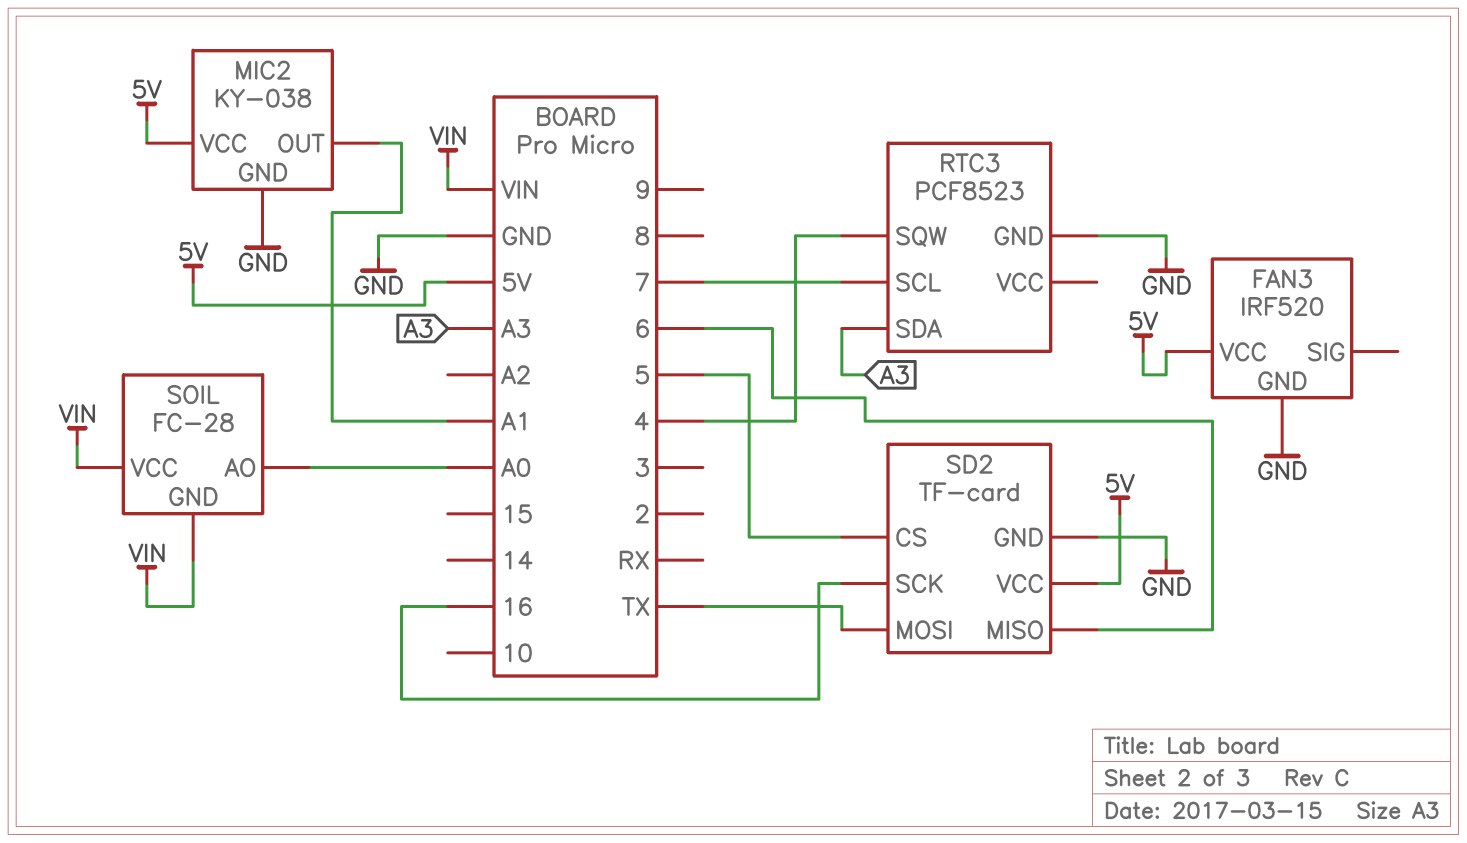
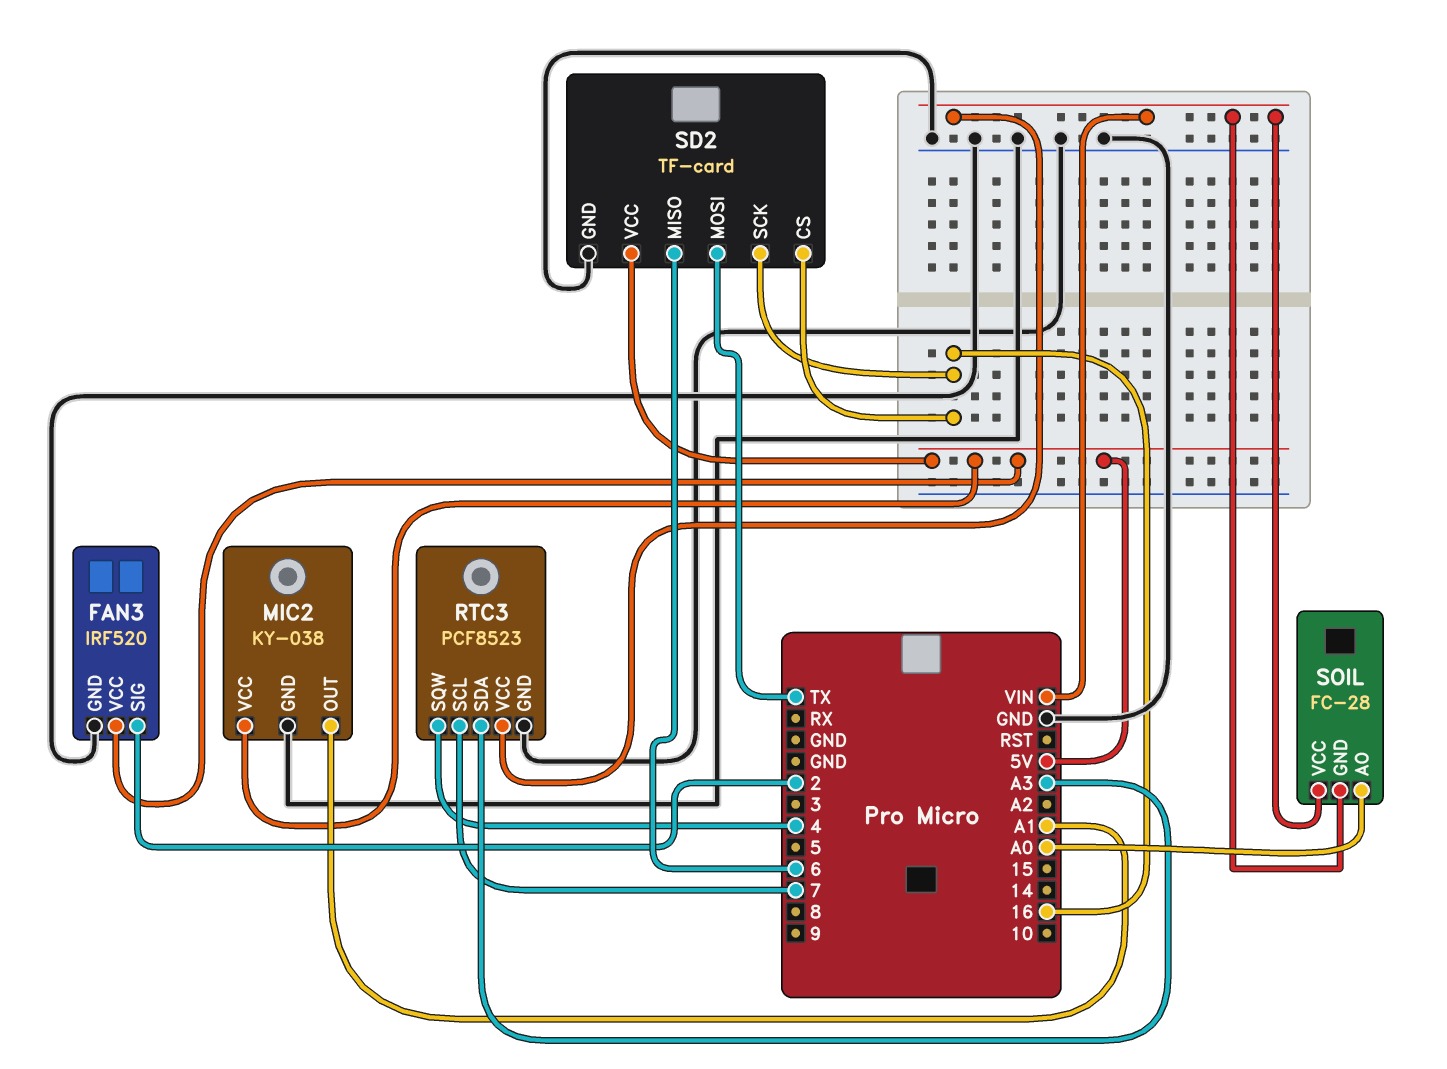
FAN3 pin SIG: none -> 2
RTC3 pin VCC: none -> VIN
SD2 pin CS: 5 -> 16

